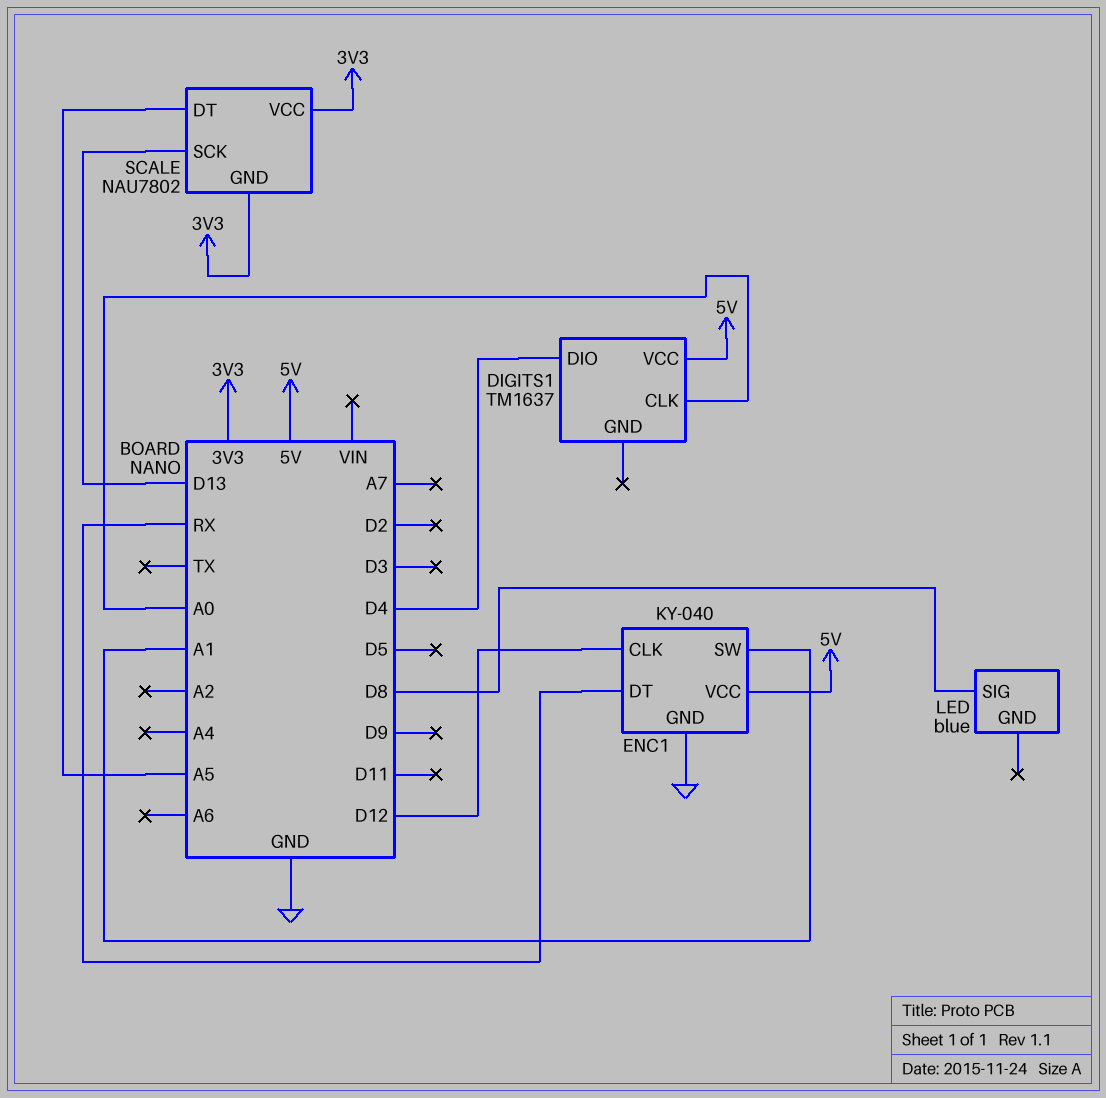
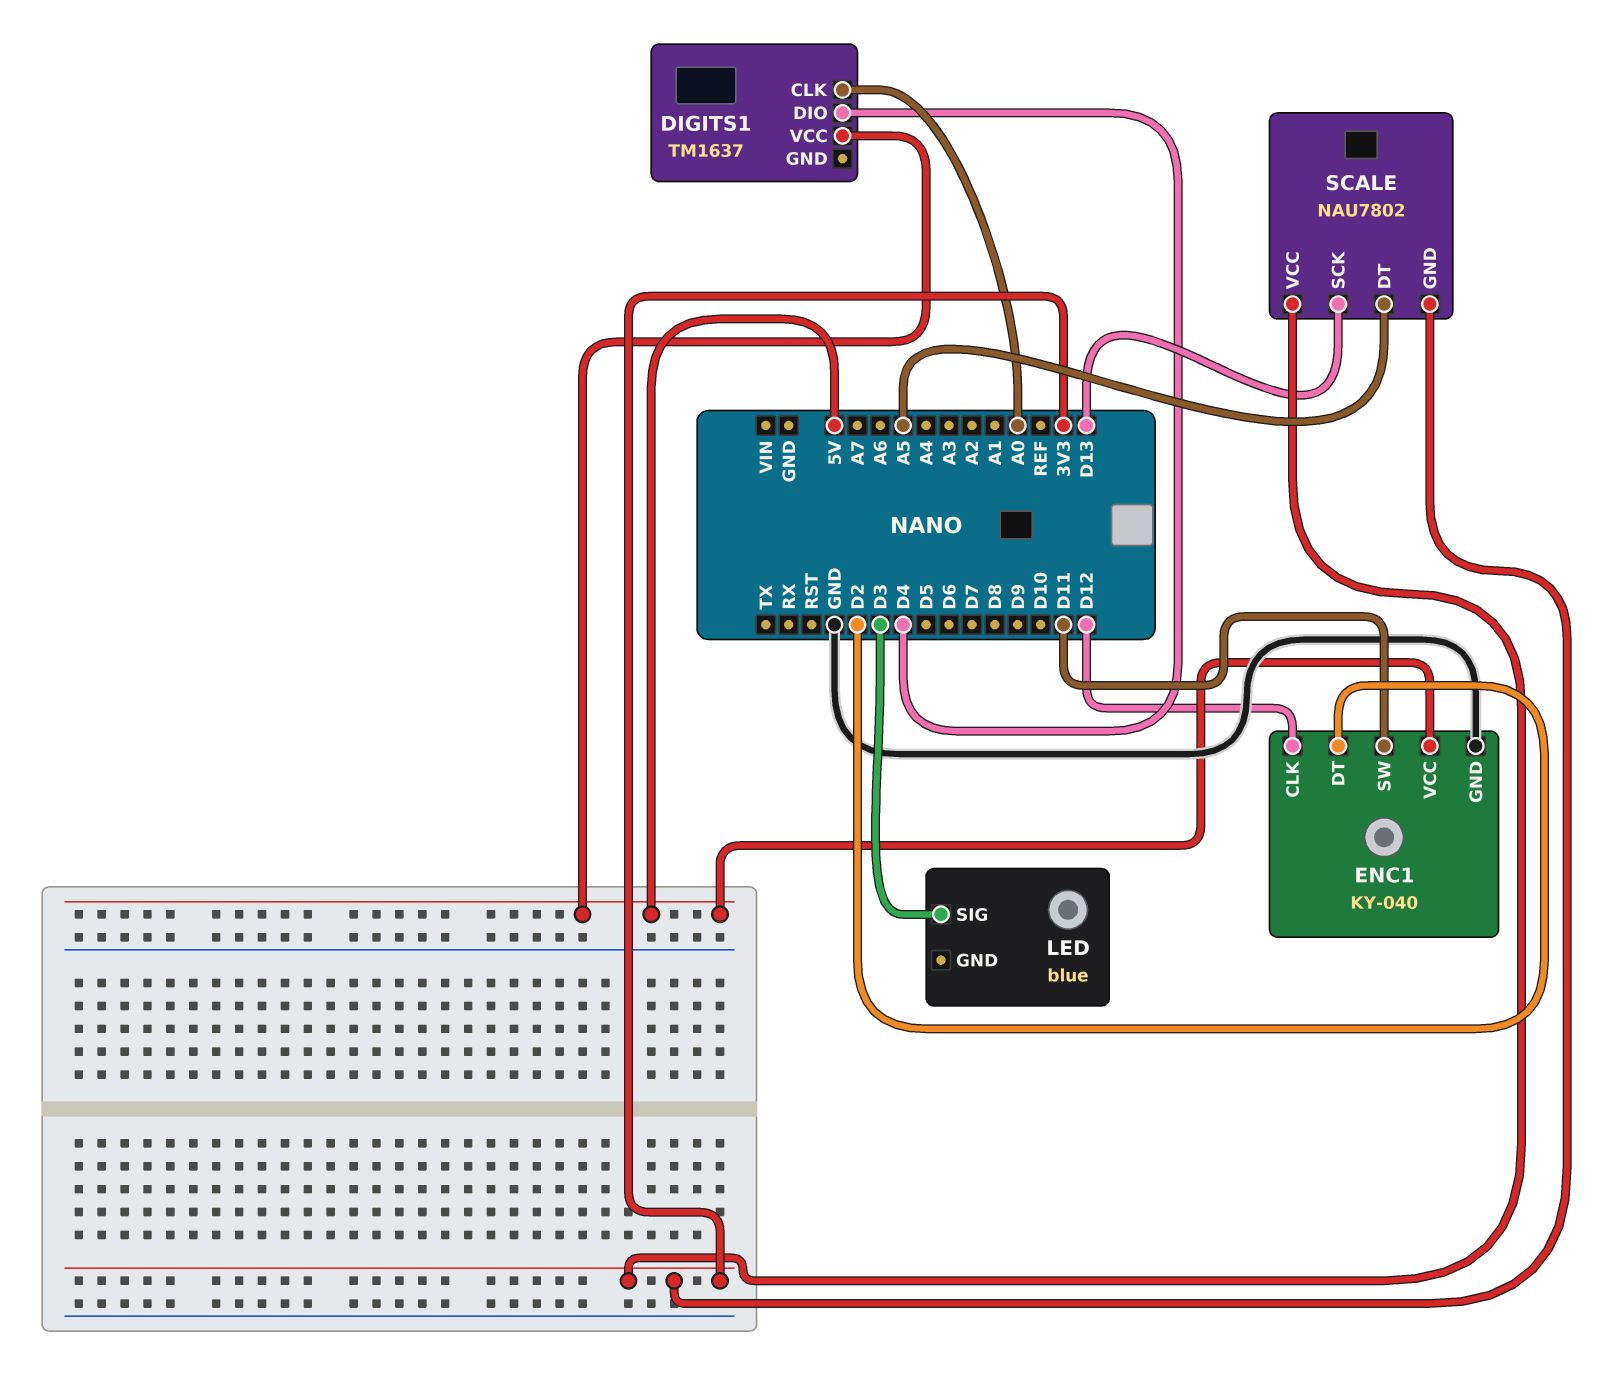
ENC1 pin DT: RX -> D2
ENC1 pin SW: A1 -> D11
LED pin SIG: D8 -> D3

